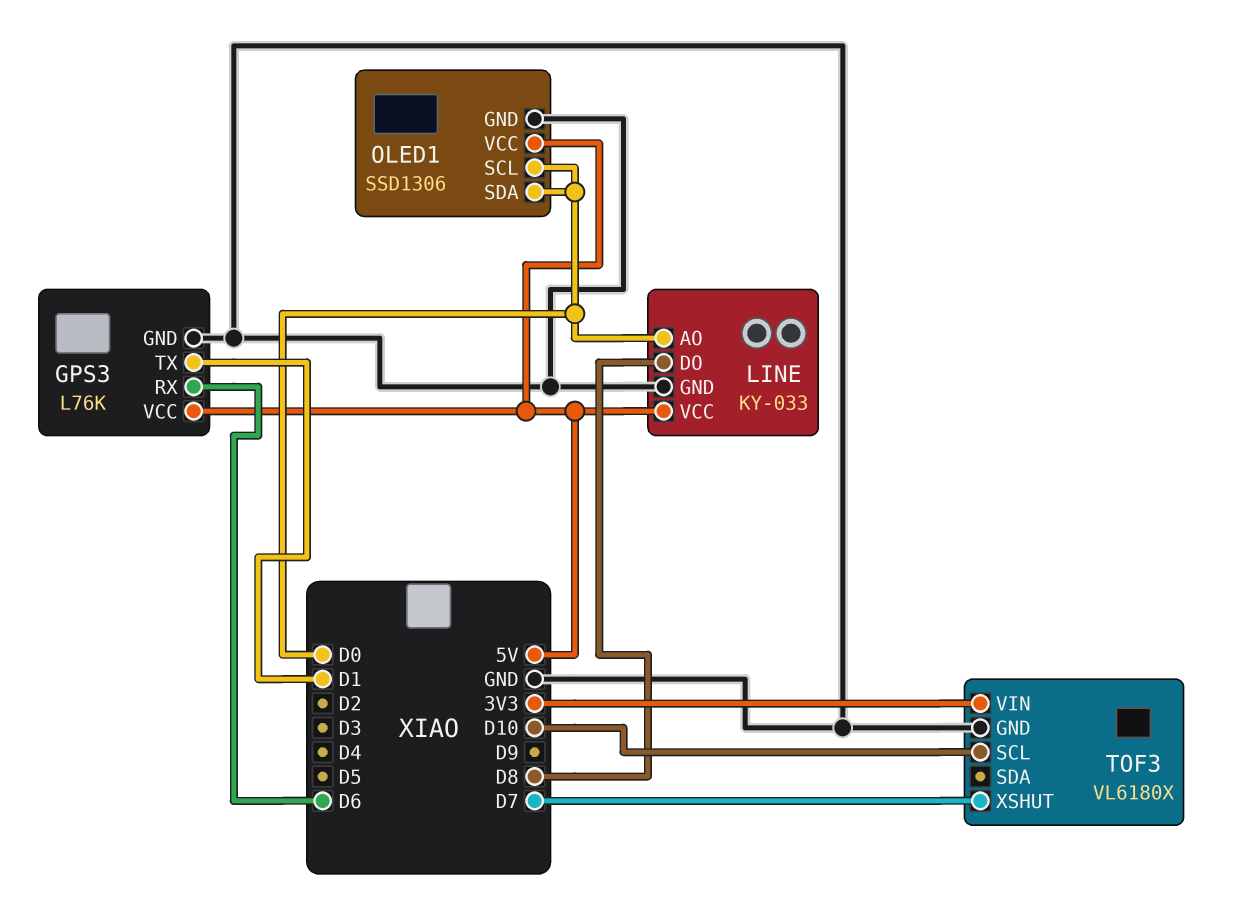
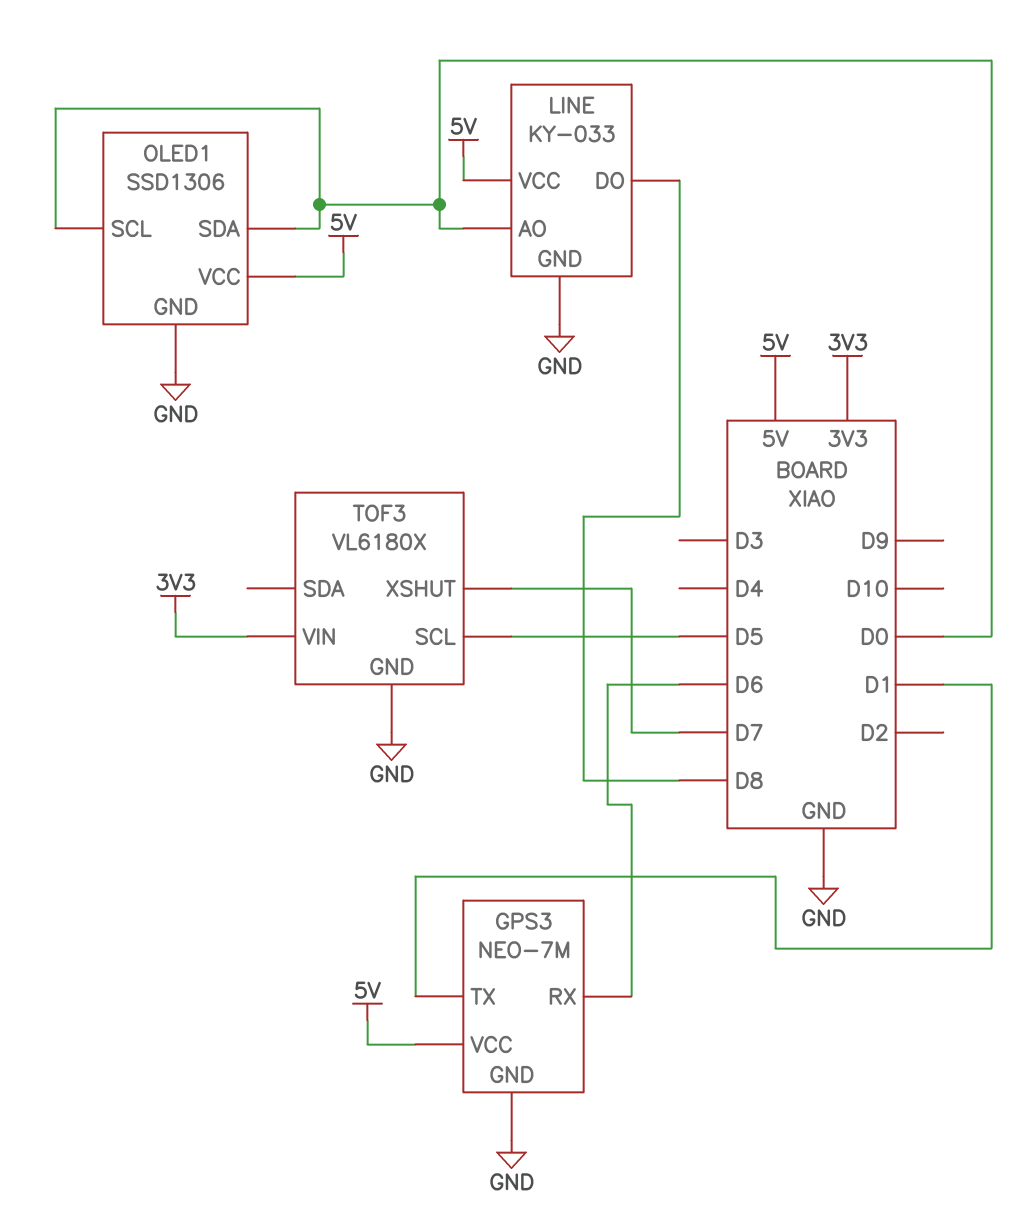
GPS3: L76K -> NEO-7M
TOF3 pin SCL: D10 -> D5

